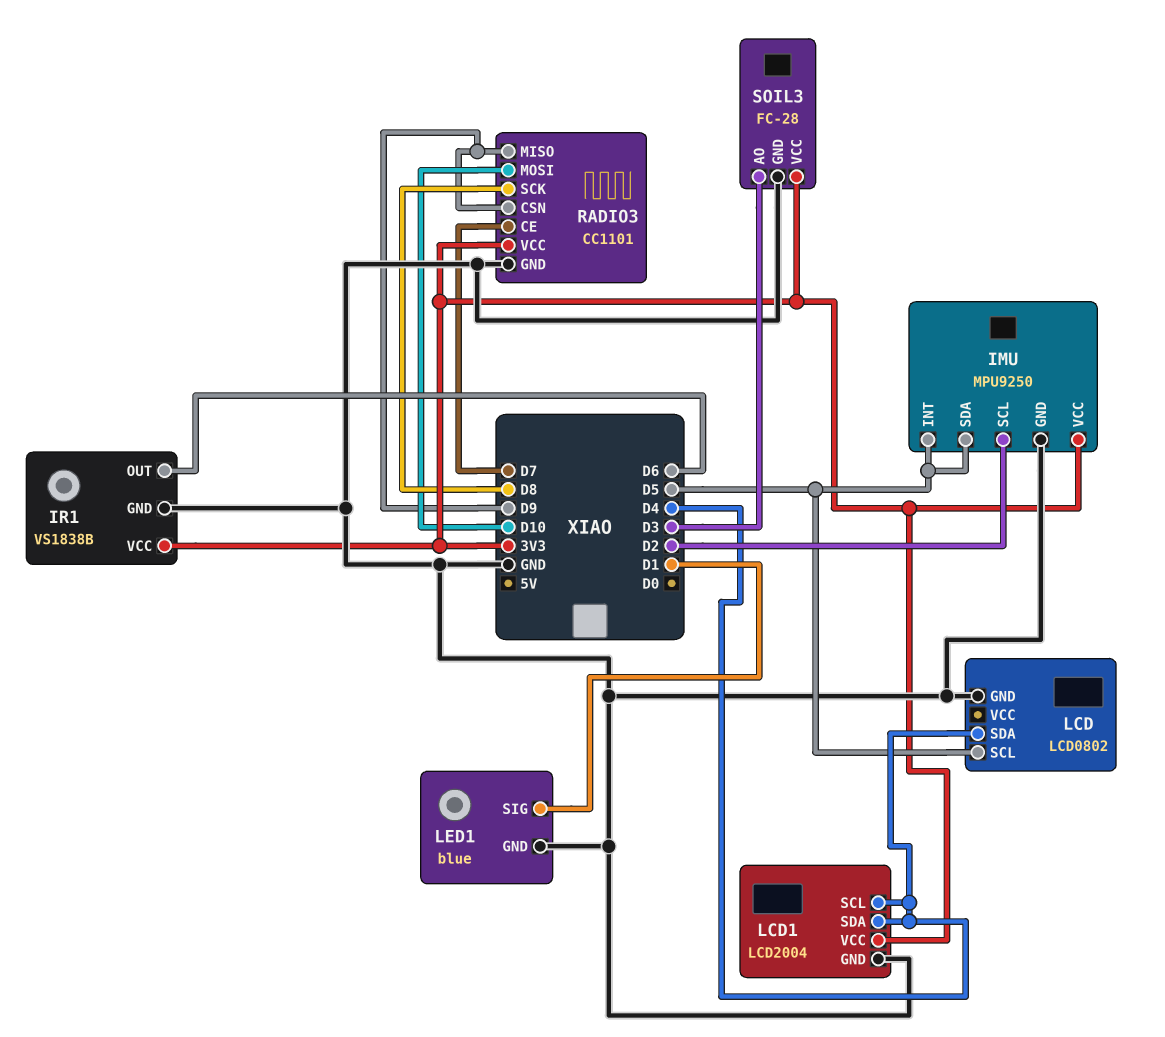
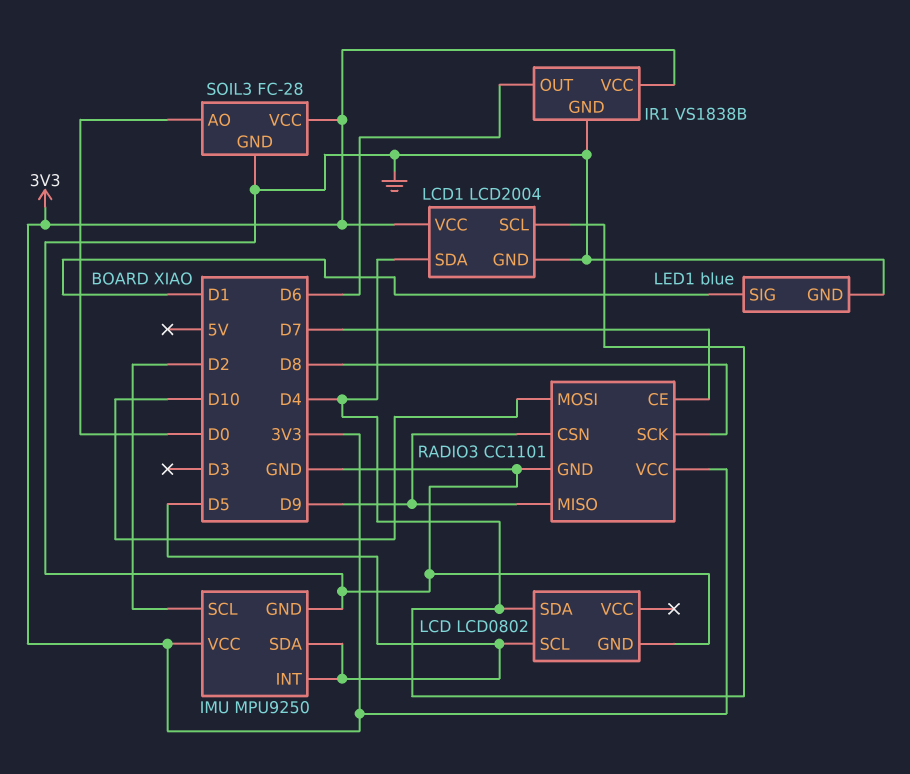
SOIL3 pin AO: D3 -> D0

